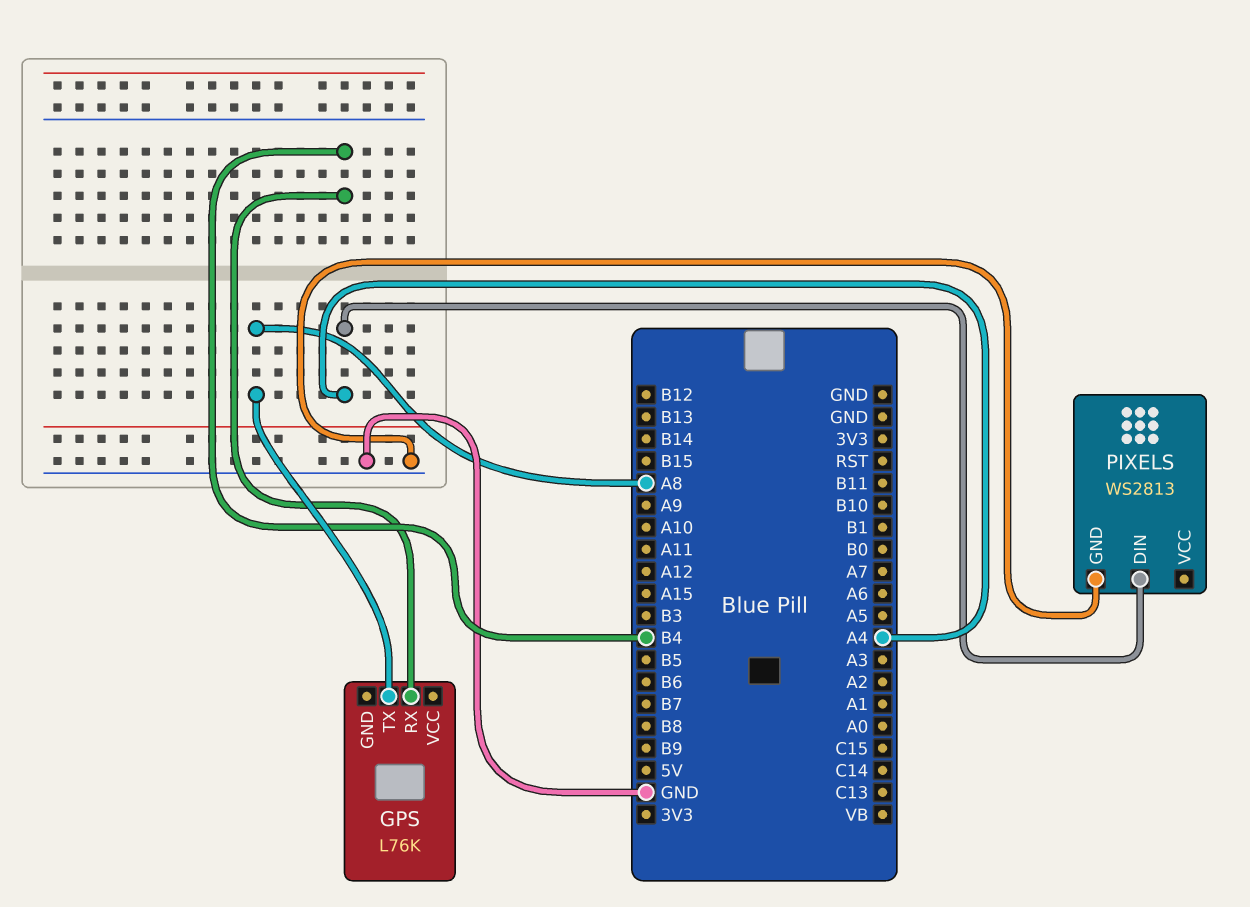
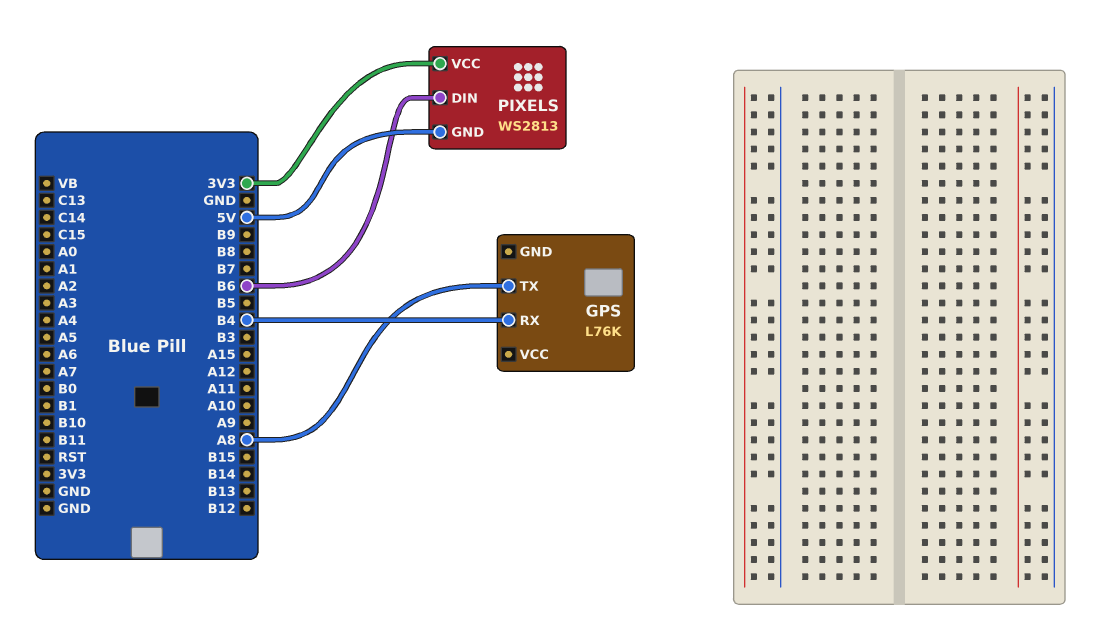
PIXELS pin DIN: A4 -> B6
PIXELS pin GND: GND -> 5V
PIXELS pin VCC: none -> 3V3

